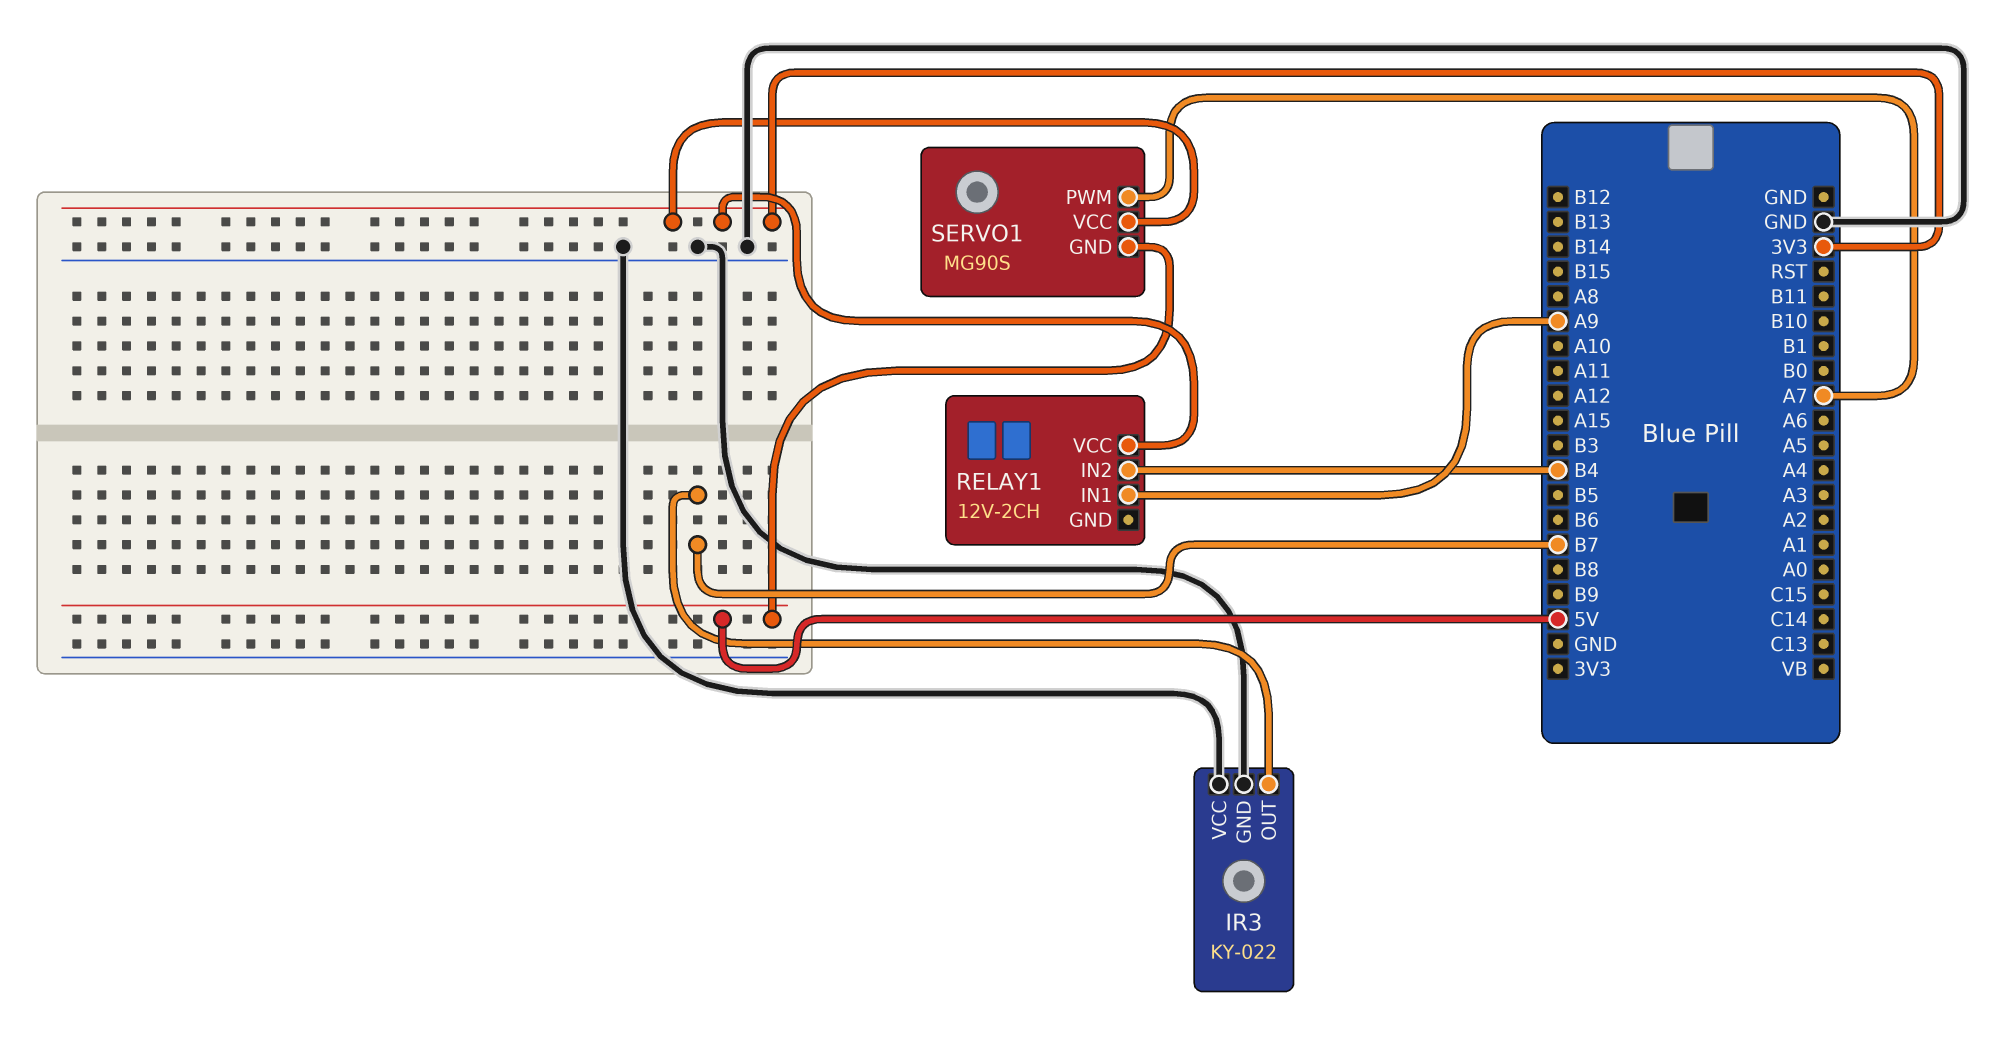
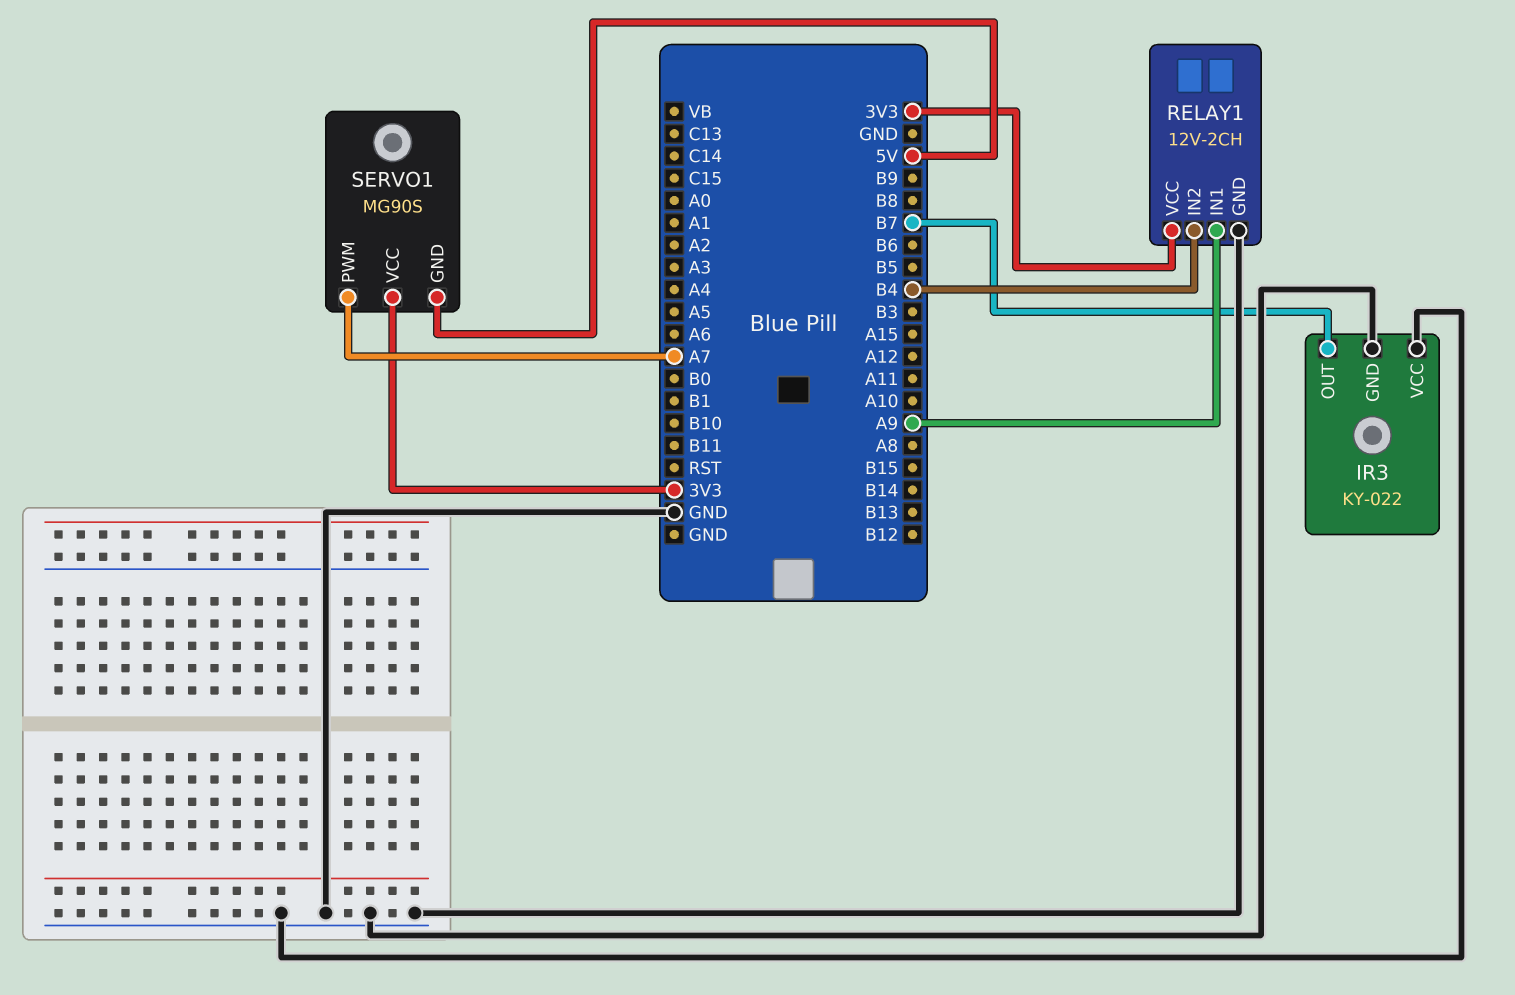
RELAY1 pin GND: none -> GND

